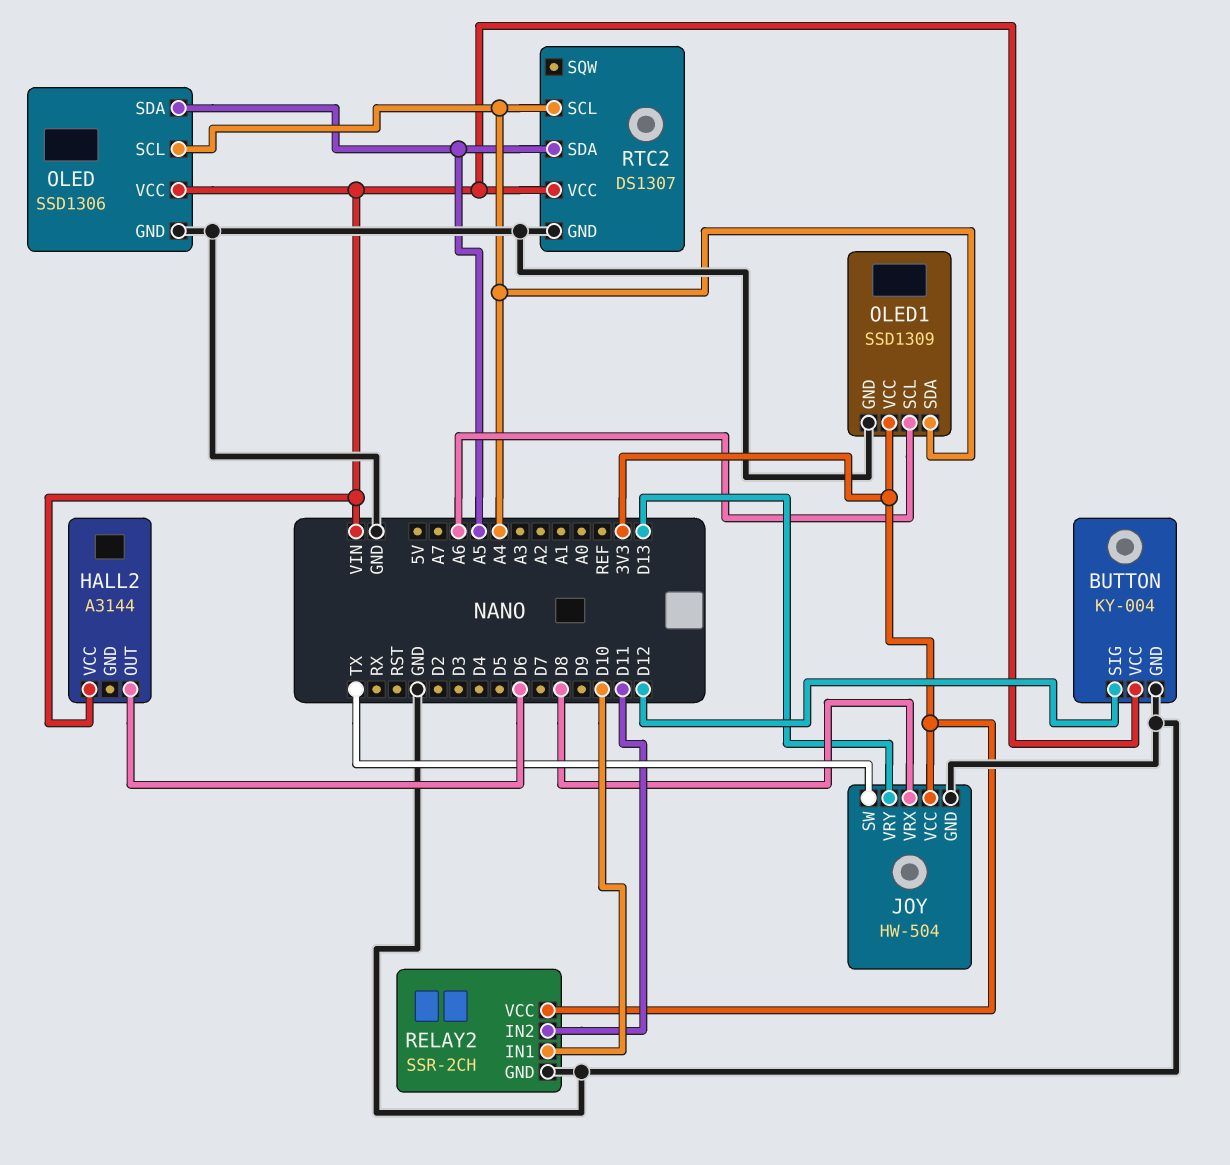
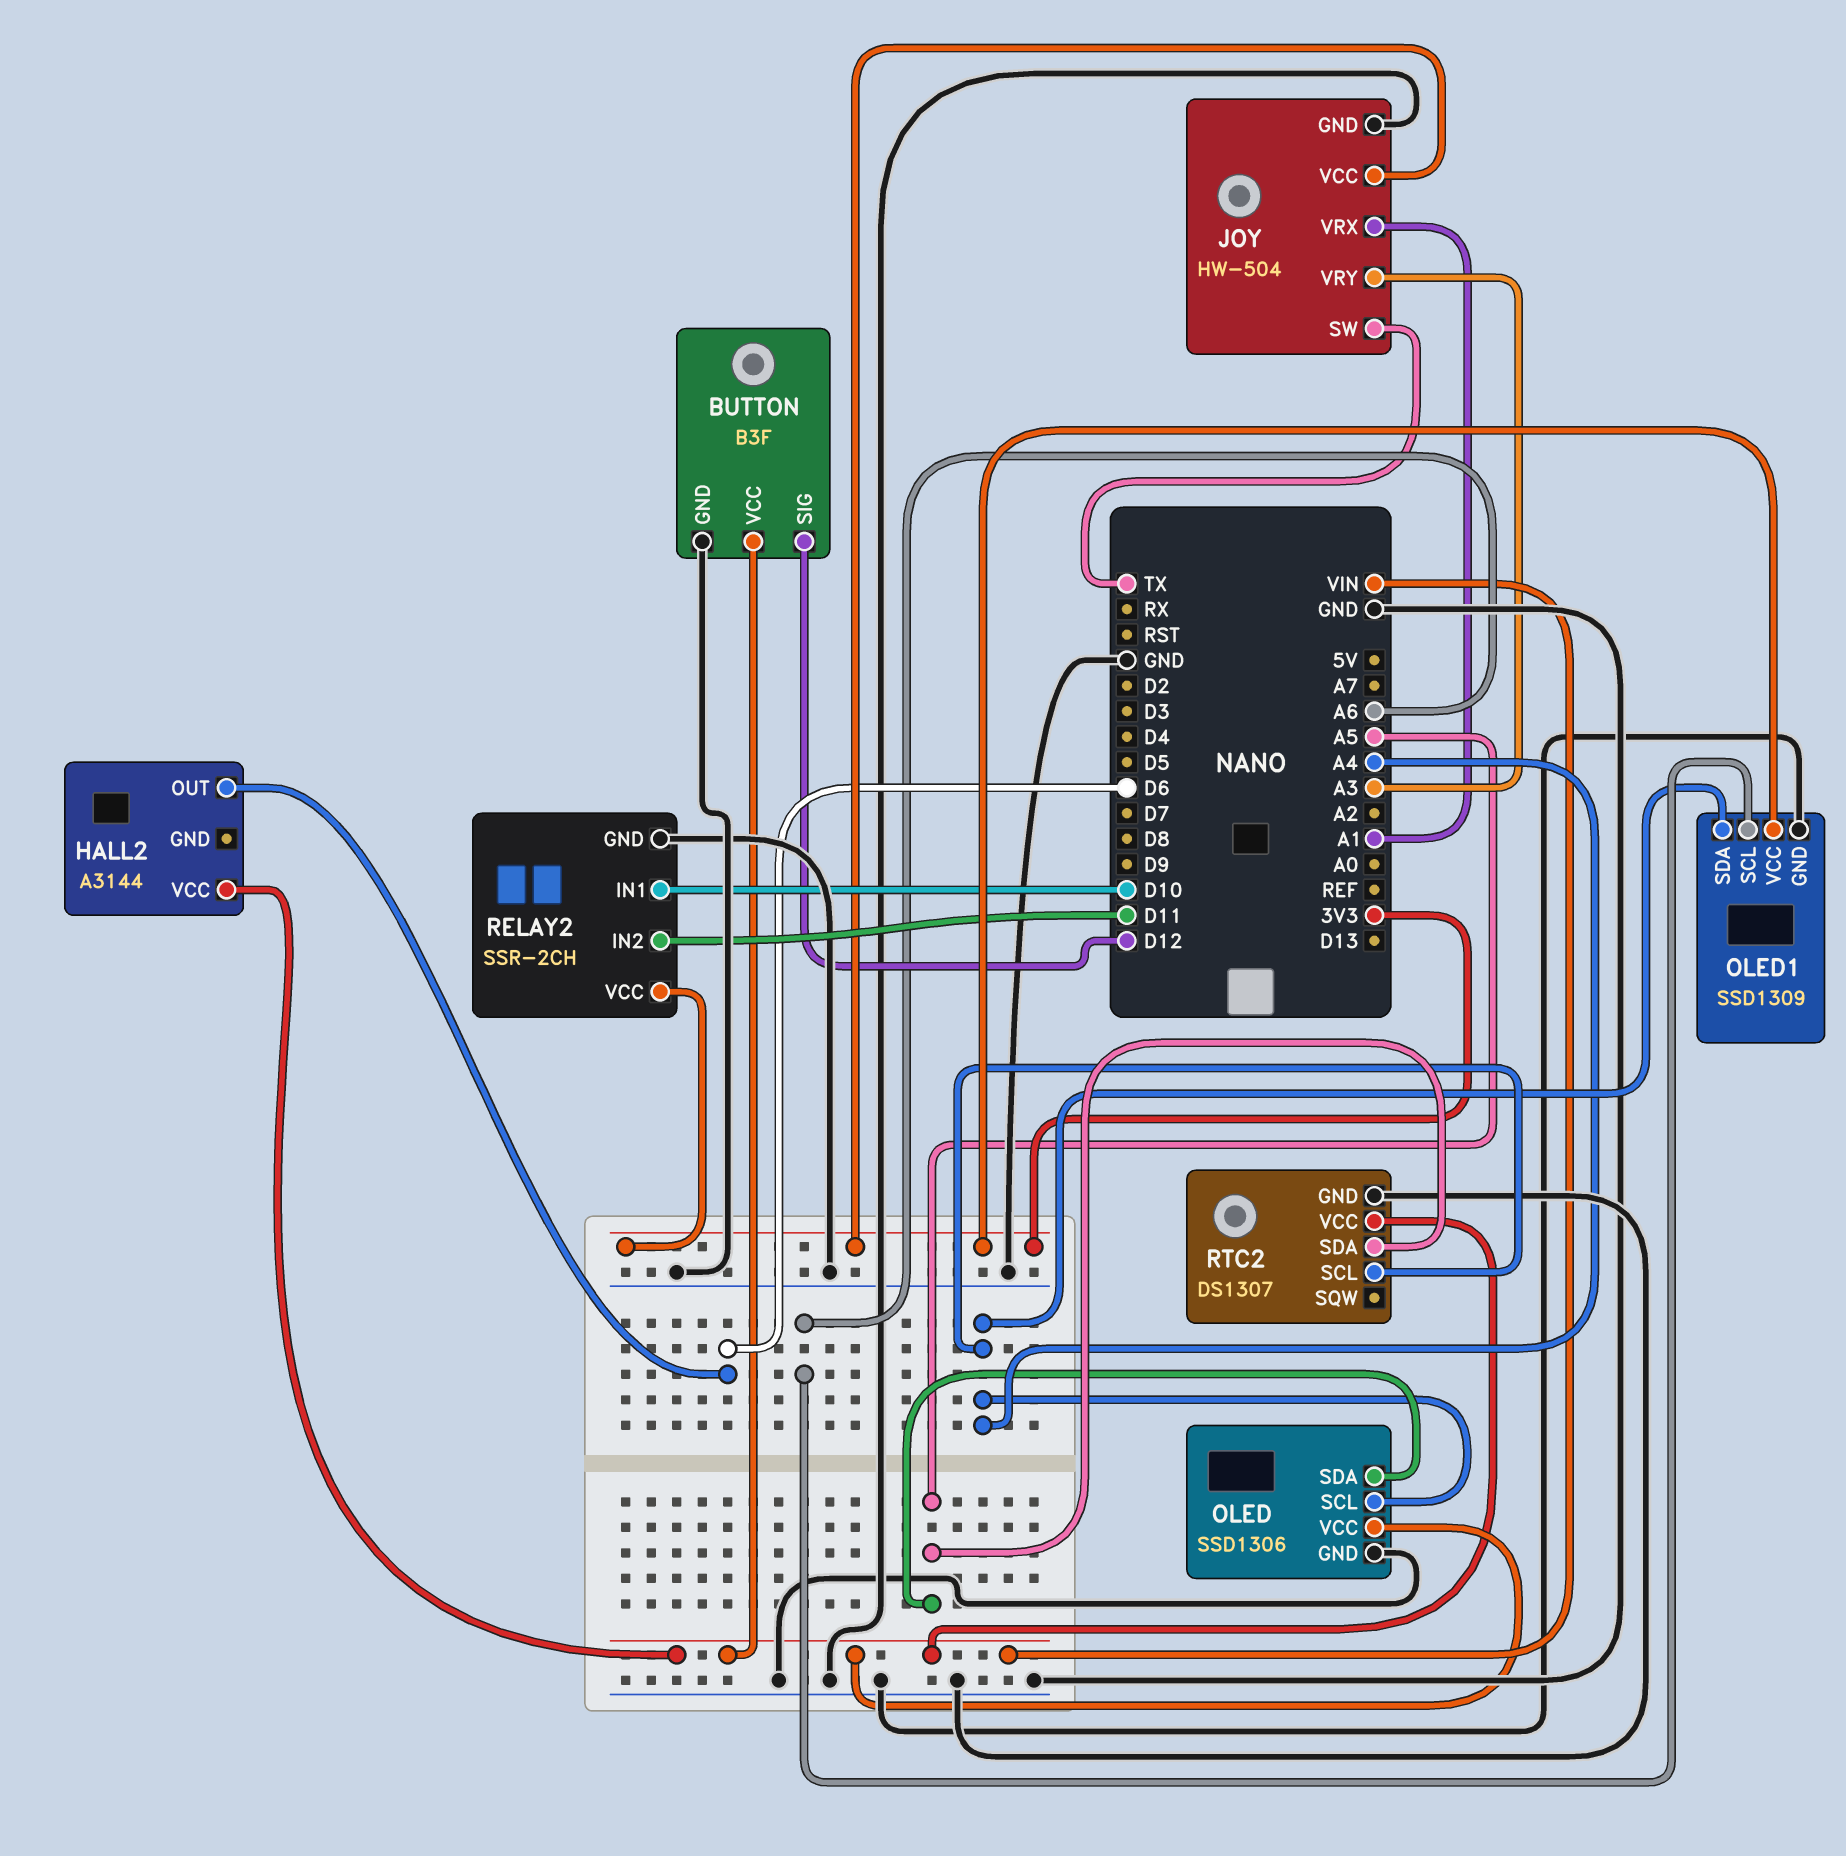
BUTTON: KY-004 -> B3F
JOY pin VRX: D8 -> A1
JOY pin VRY: D13 -> A3

